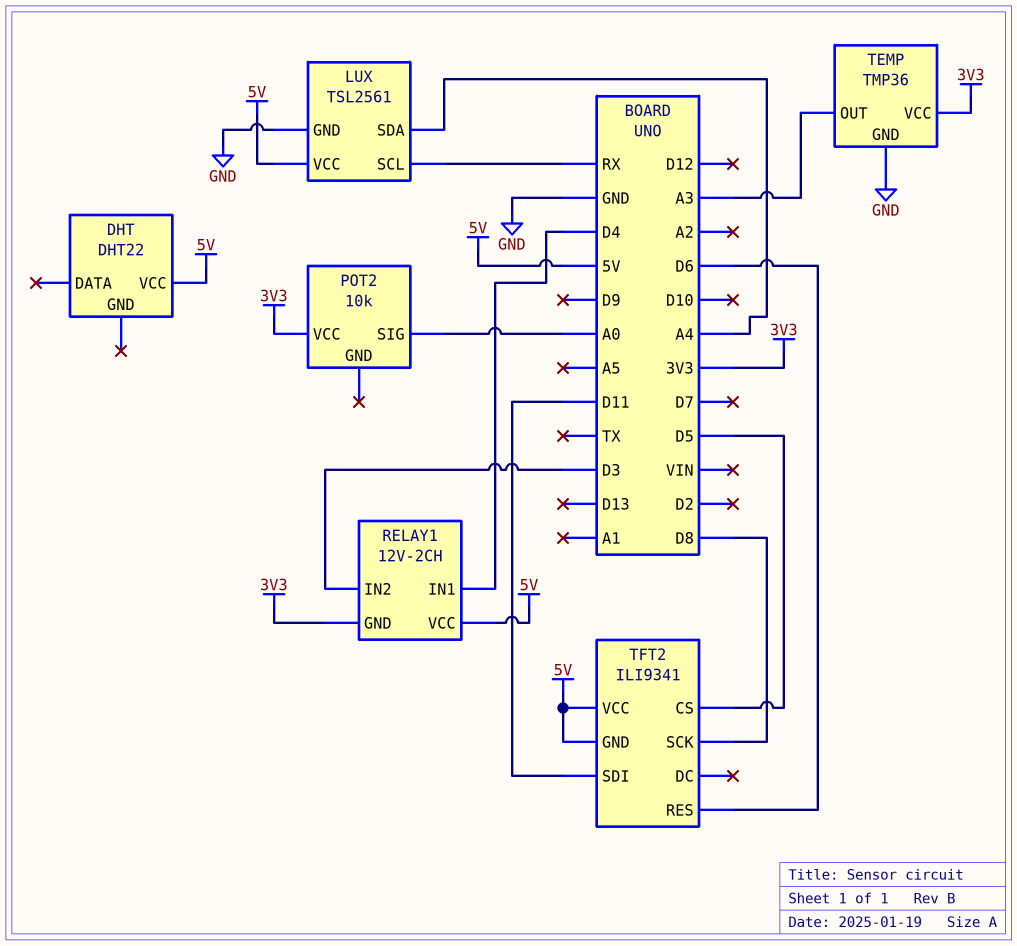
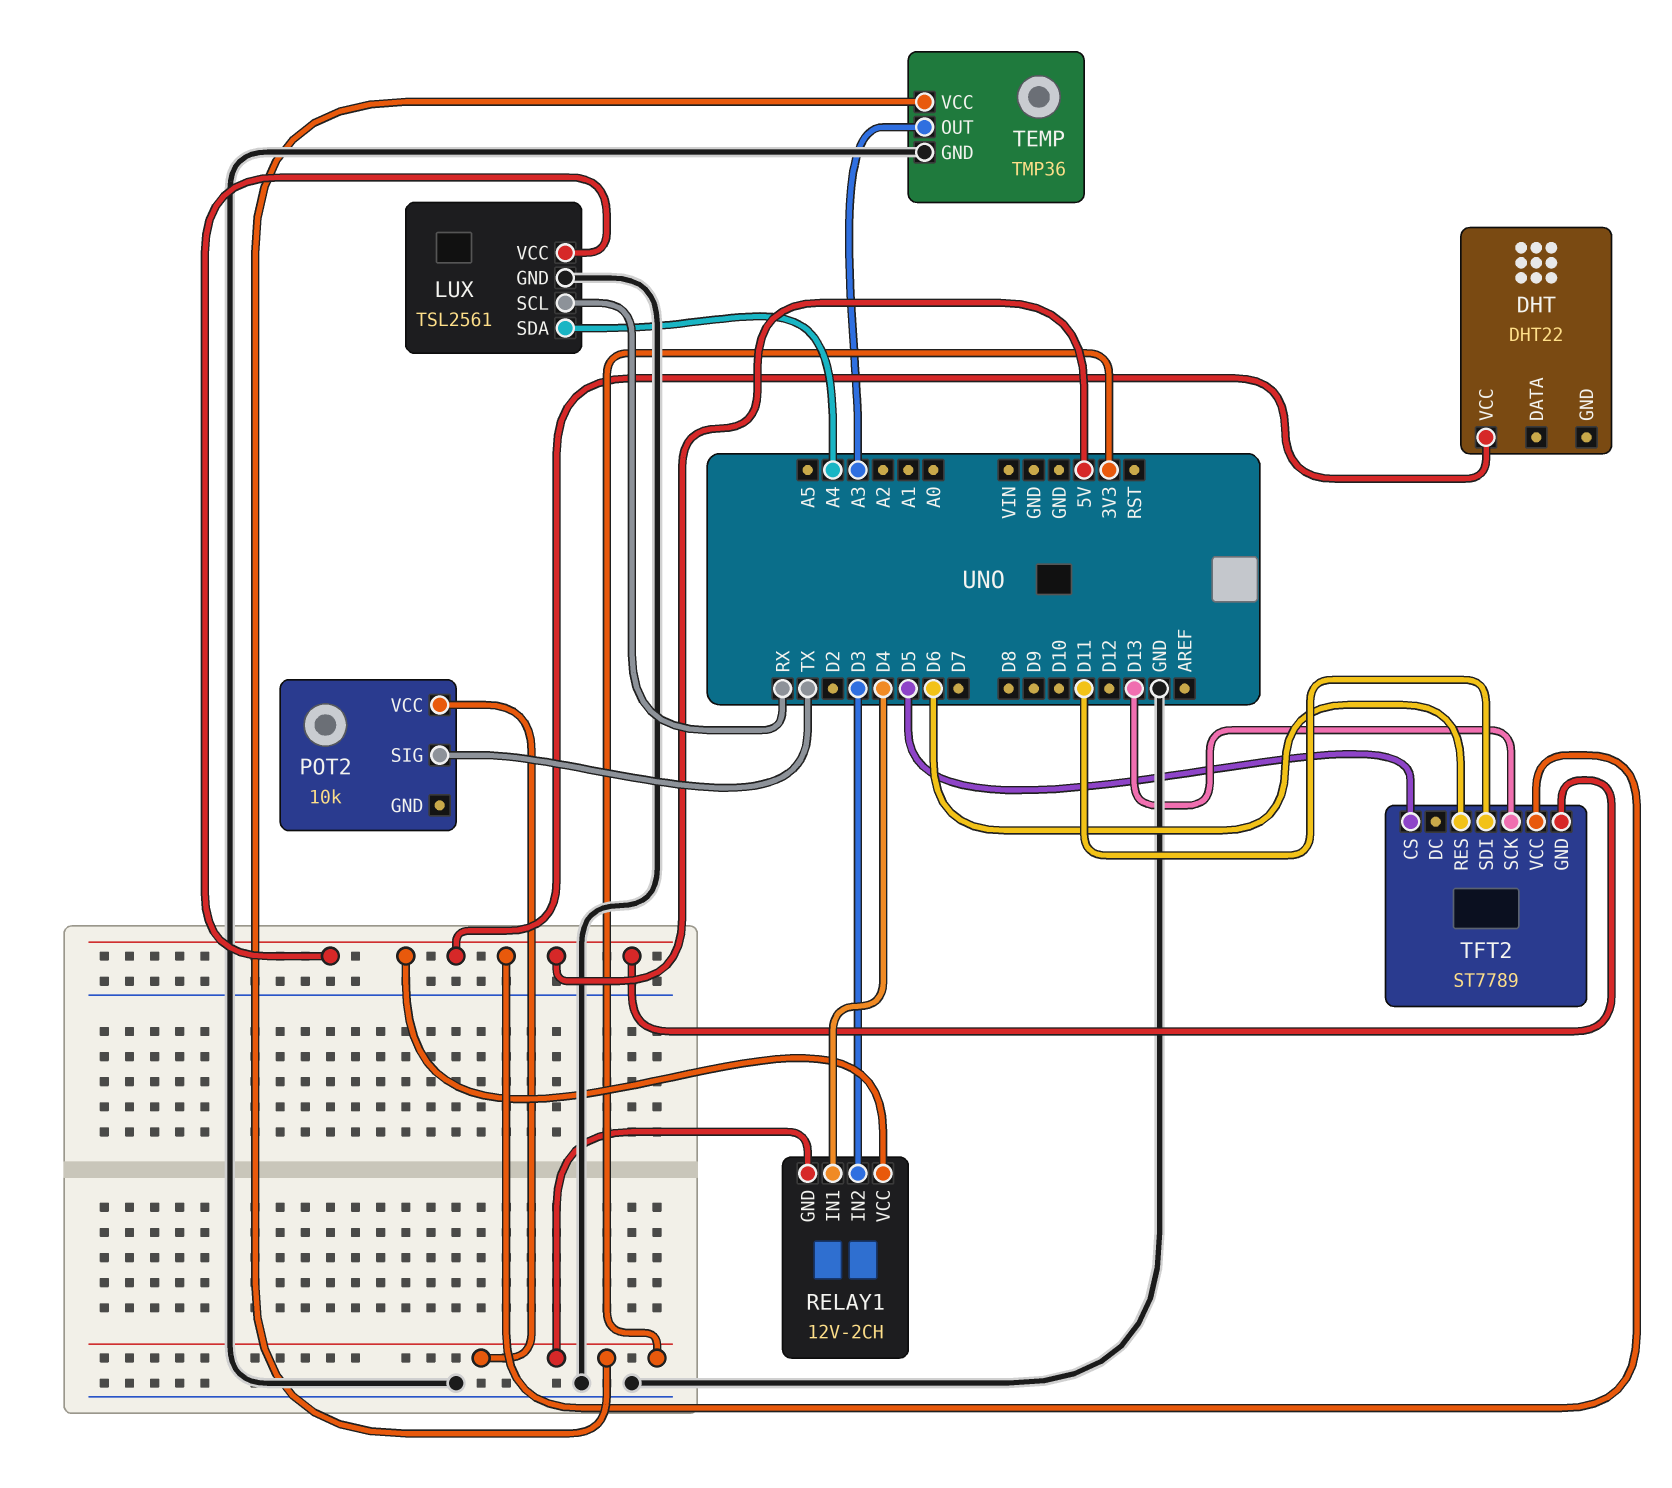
POT2 pin SIG: A0 -> TX
TFT2: ILI9341 -> ST7789
TFT2 pin SCK: D8 -> D13

